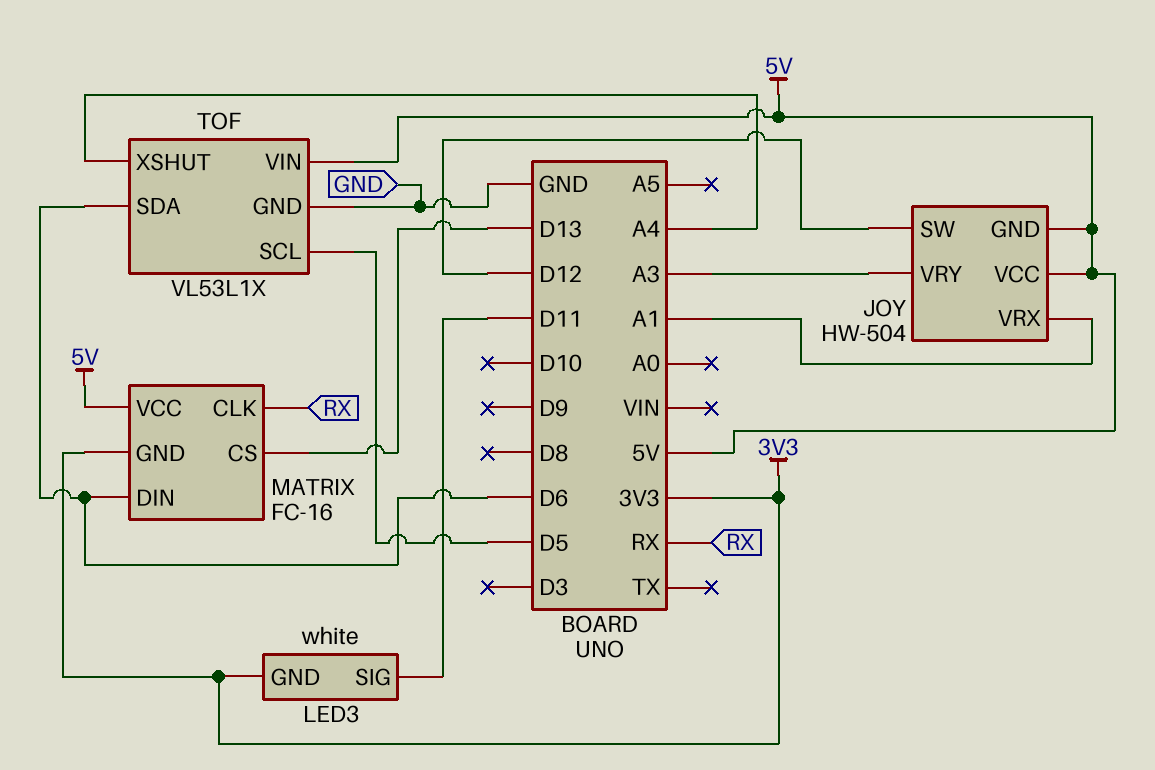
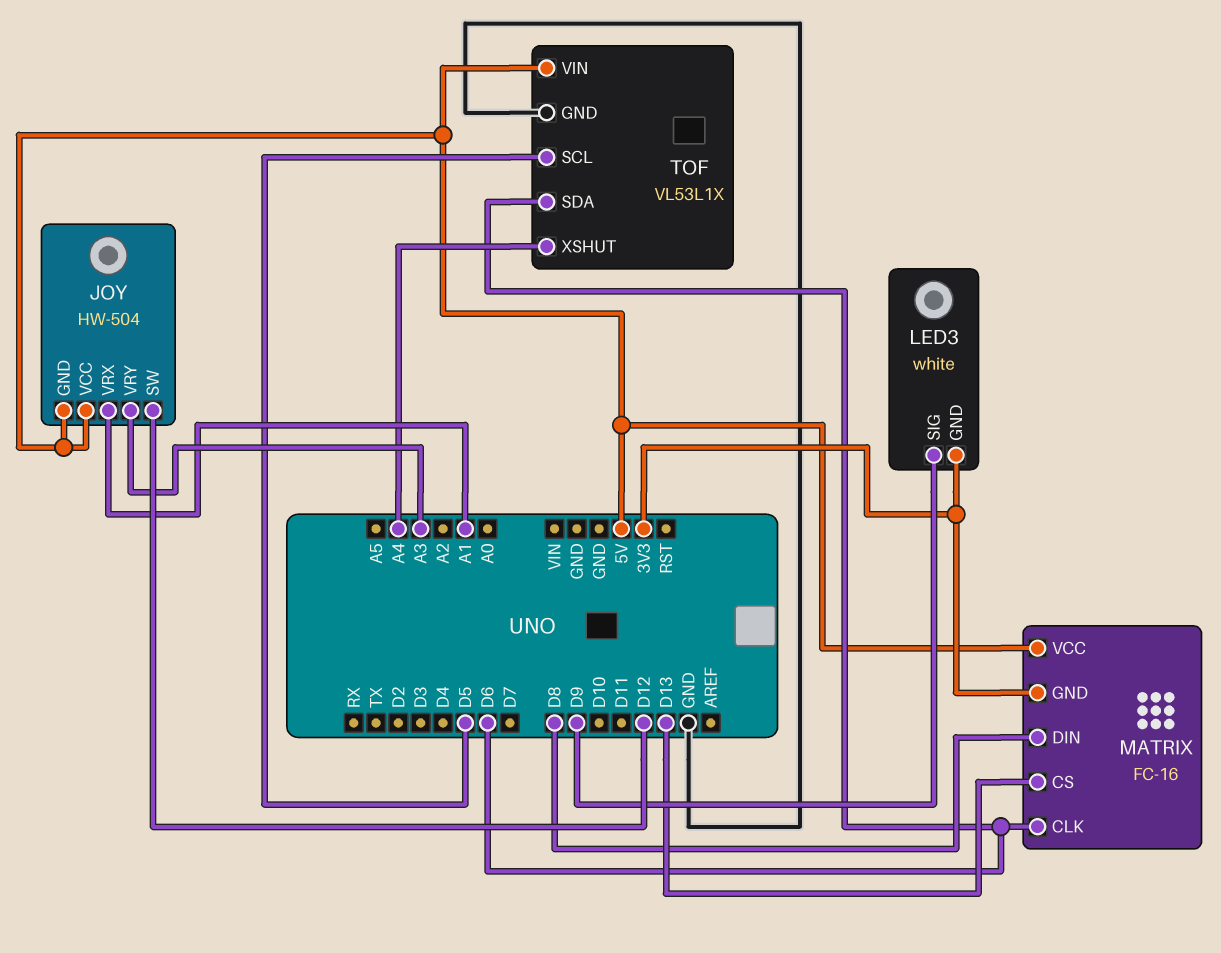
LED3 pin SIG: D11 -> D9
MATRIX pin CLK: RX -> D6
MATRIX pin DIN: D6 -> D8

